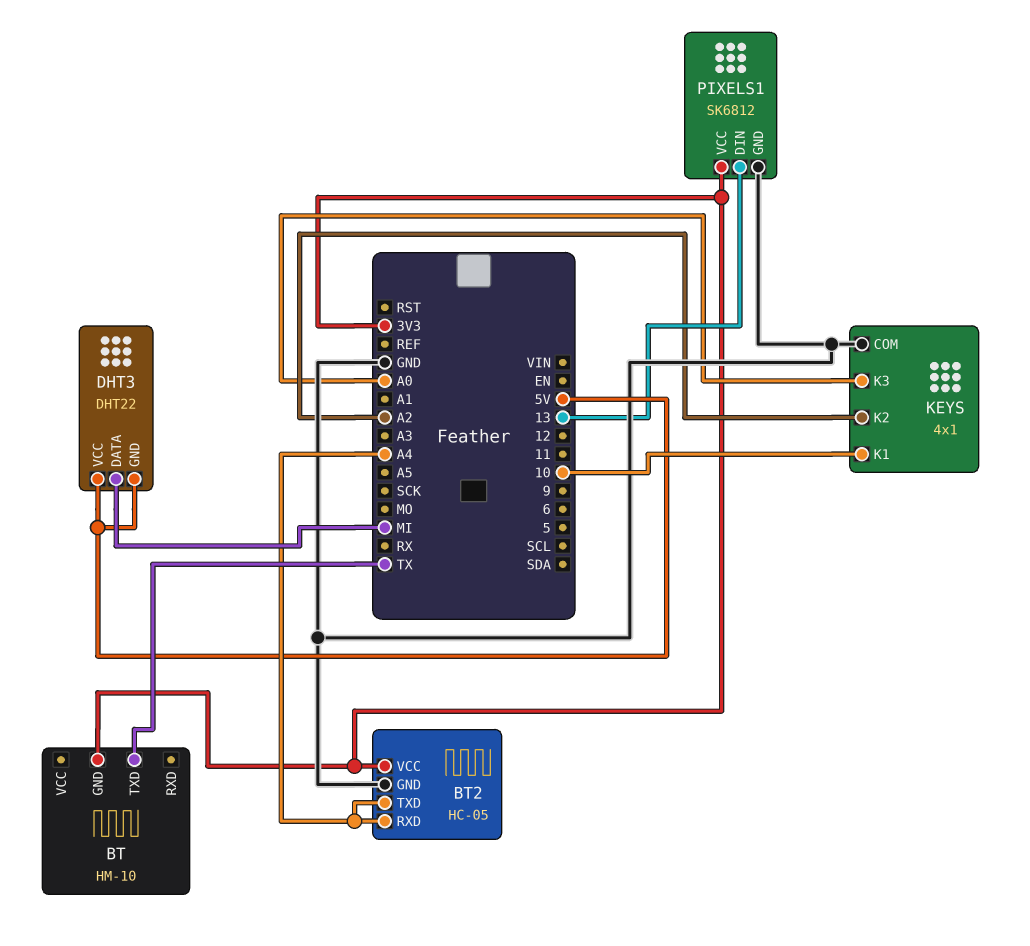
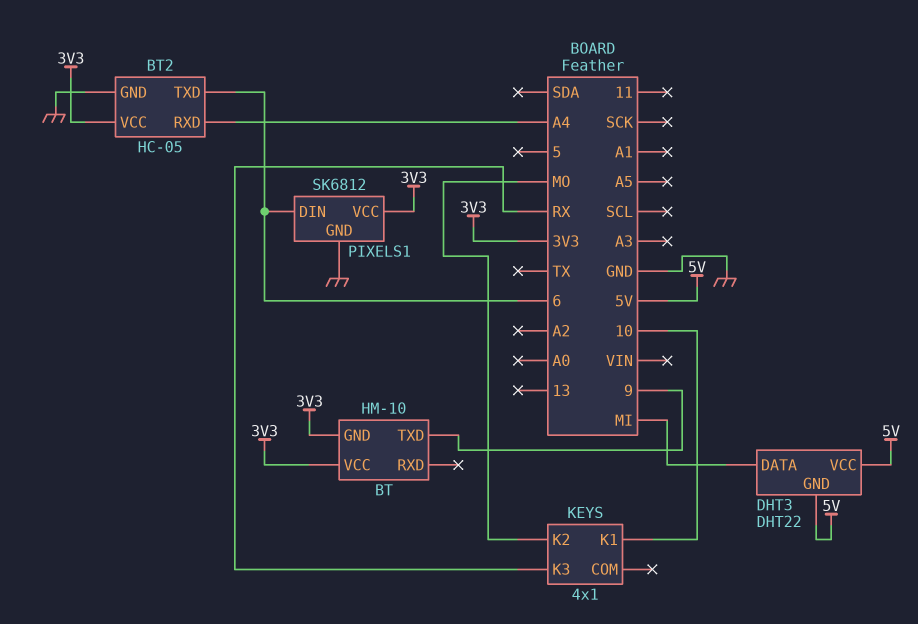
BT pin TXD: TX -> 9
BT pin VCC: none -> 3V3
BT2 pin TXD: A4 -> 6
KEYS pin COM: GND -> none
KEYS pin K2: A2 -> MO
KEYS pin K3: A0 -> RX
PIXELS1 pin DIN: 13 -> 6

